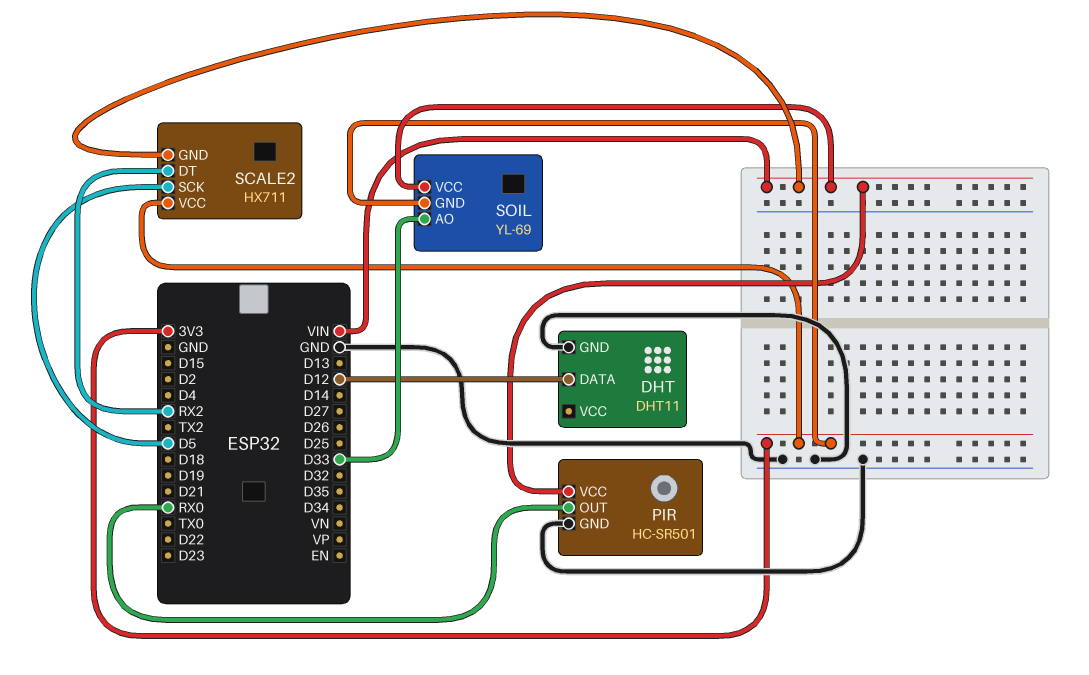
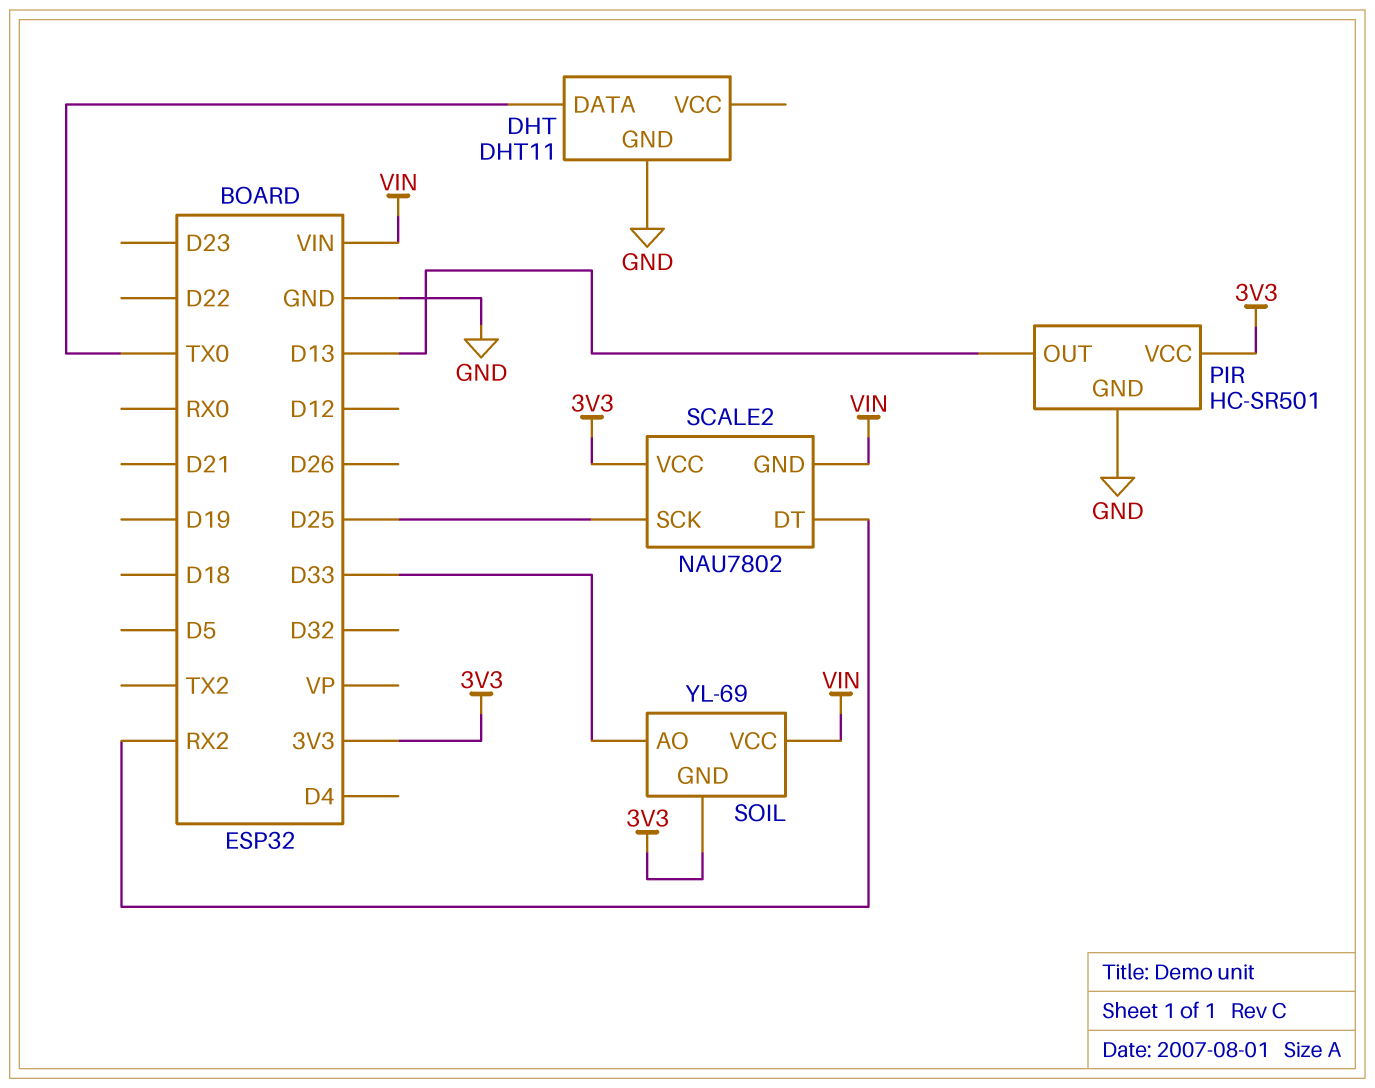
DHT pin DATA: D12 -> TX0
PIR pin OUT: RX0 -> D13
PIR pin VCC: VIN -> 3V3
SCALE2: HX711 -> NAU7802
SCALE2 pin SCK: D5 -> D25

